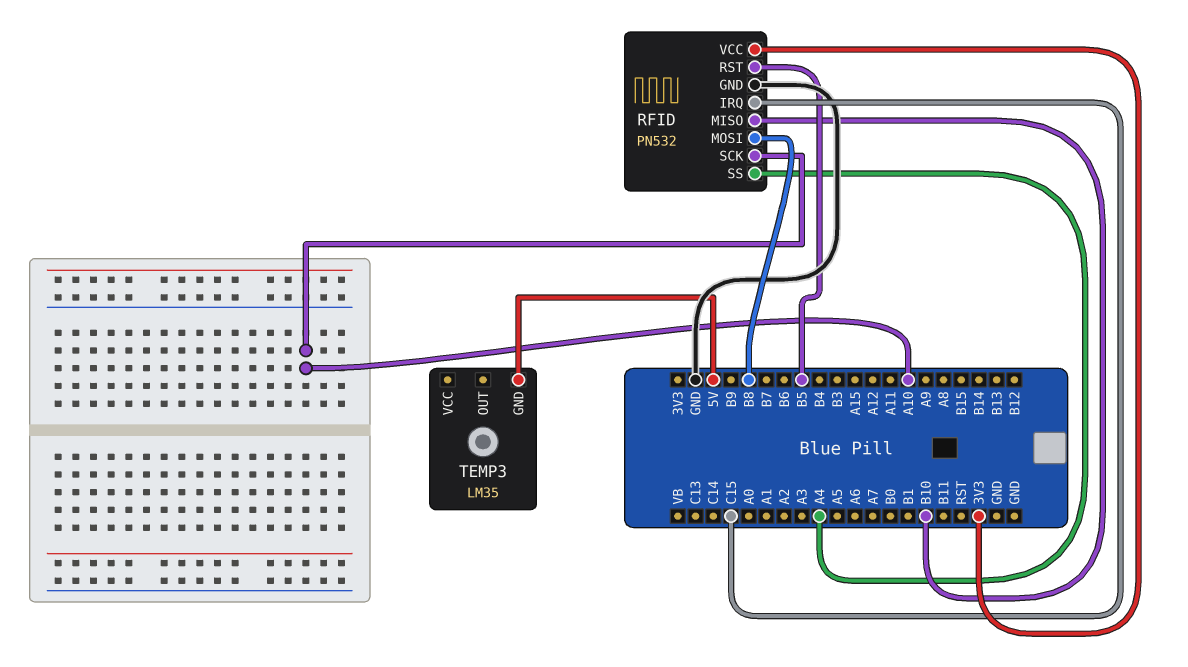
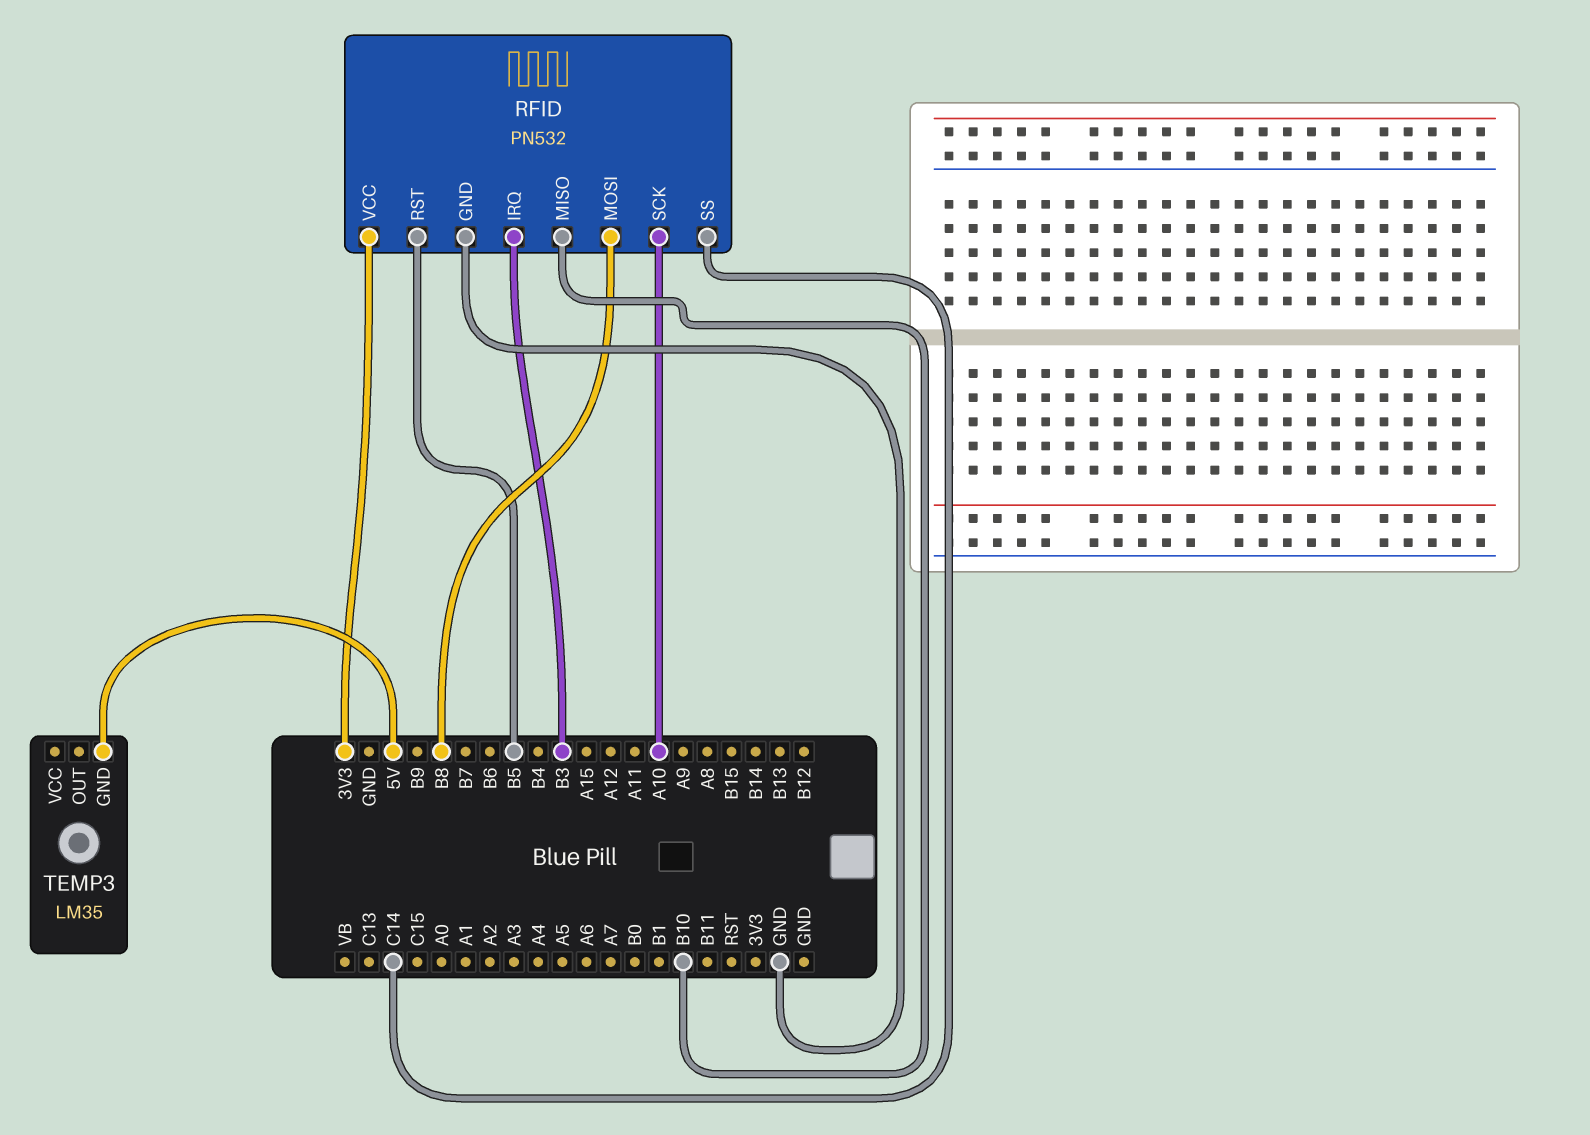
RFID pin IRQ: C15 -> B3
RFID pin SS: A4 -> C14

